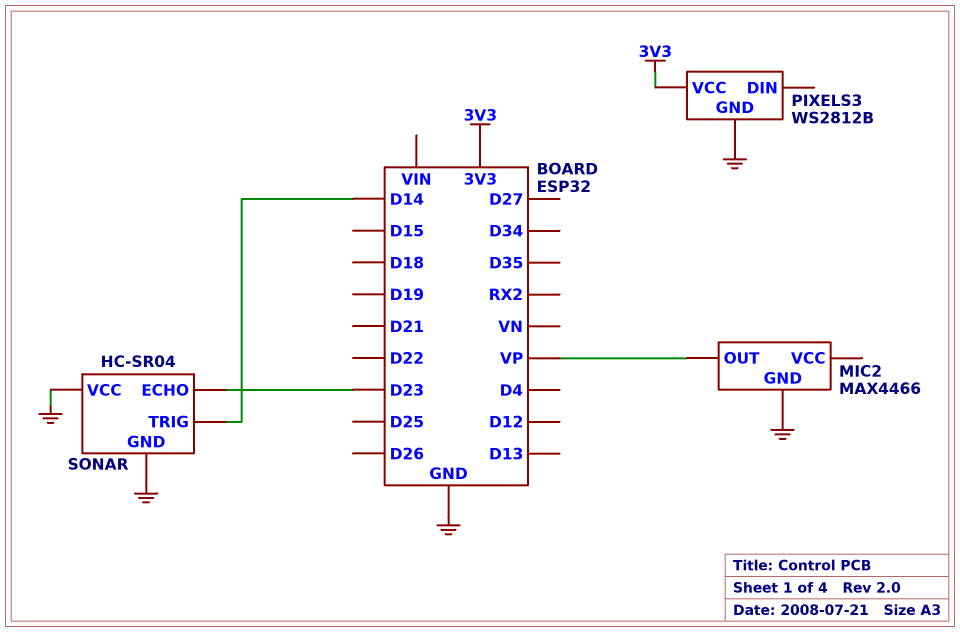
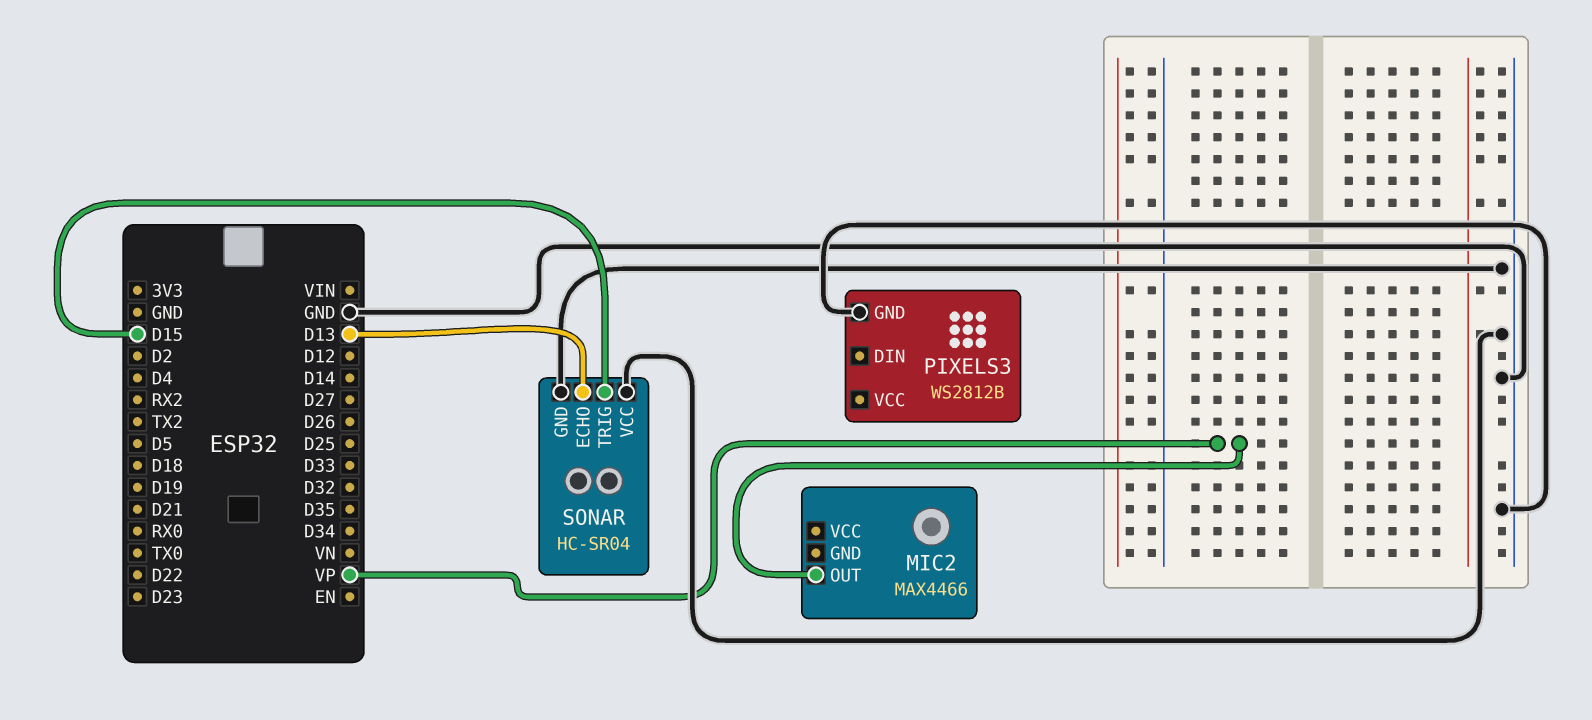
MIC2 pin GND: GND -> none
PIXELS3 pin VCC: 3V3 -> none
SONAR pin ECHO: D23 -> D13
SONAR pin TRIG: D14 -> D15

